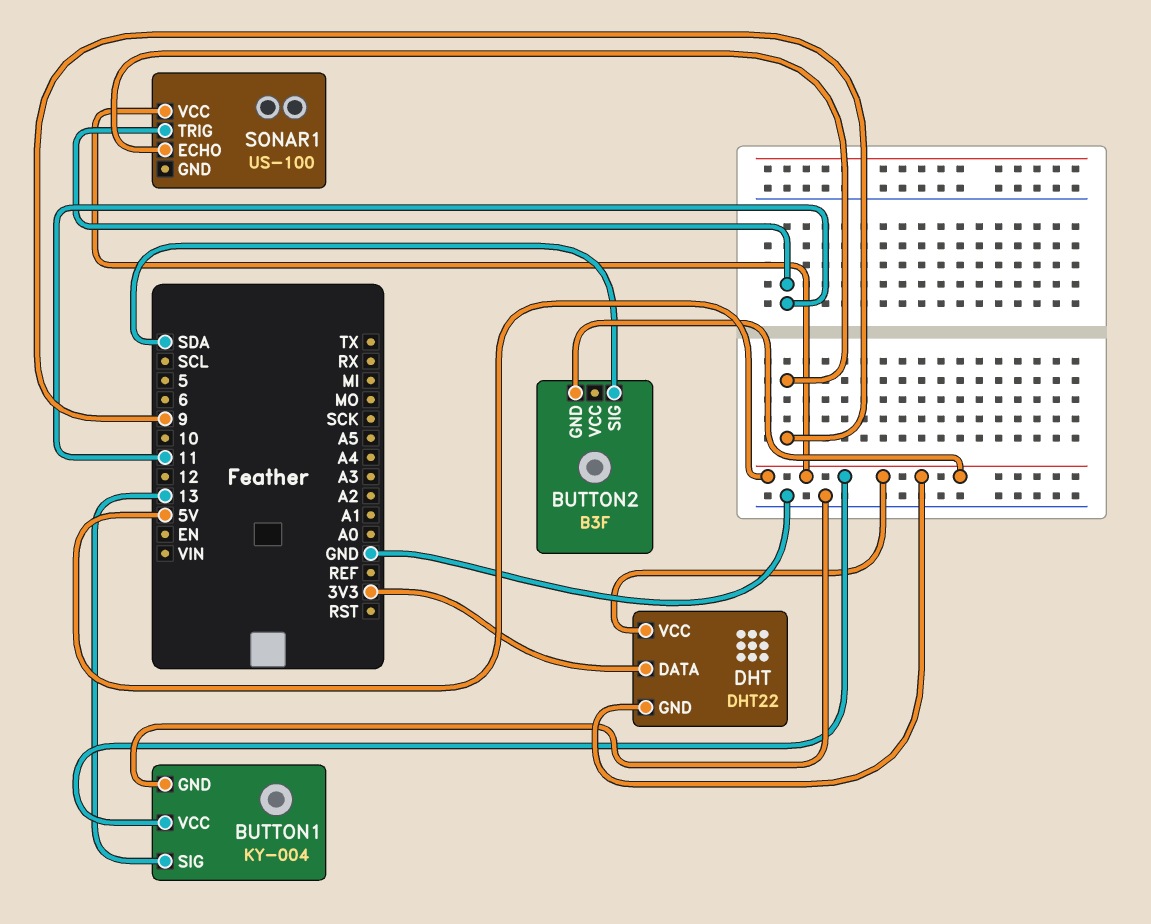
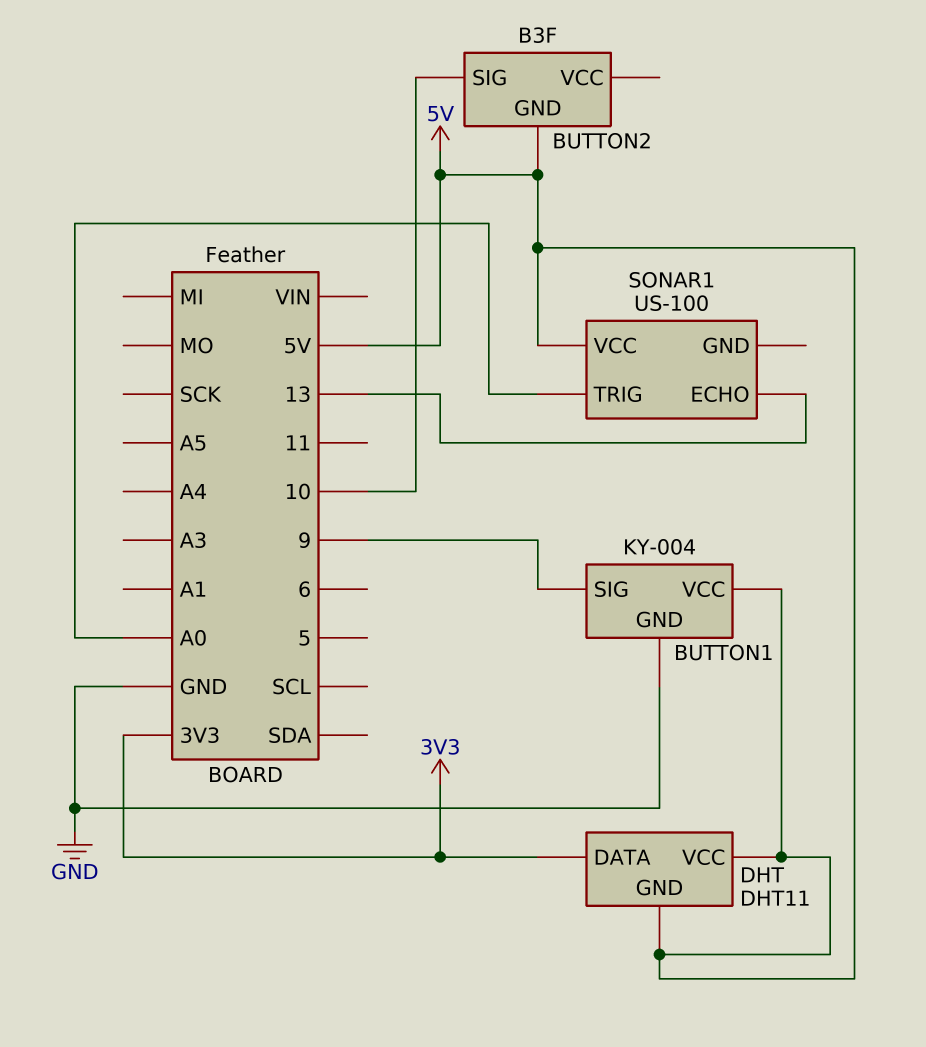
BUTTON1 pin SIG: 13 -> 9
BUTTON2 pin SIG: SDA -> 10
DHT: DHT22 -> DHT11
SONAR1 pin ECHO: 9 -> 13
SONAR1 pin TRIG: 11 -> A0

